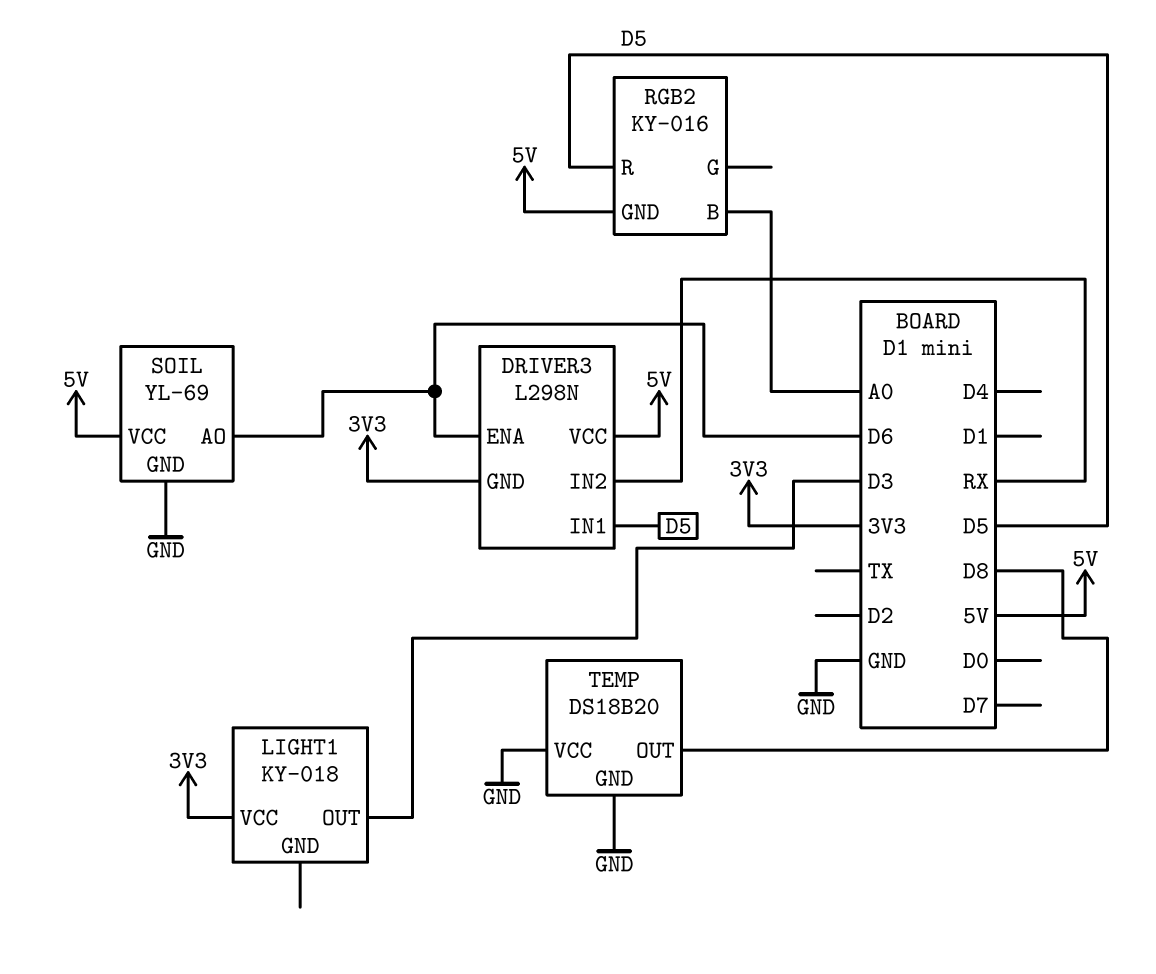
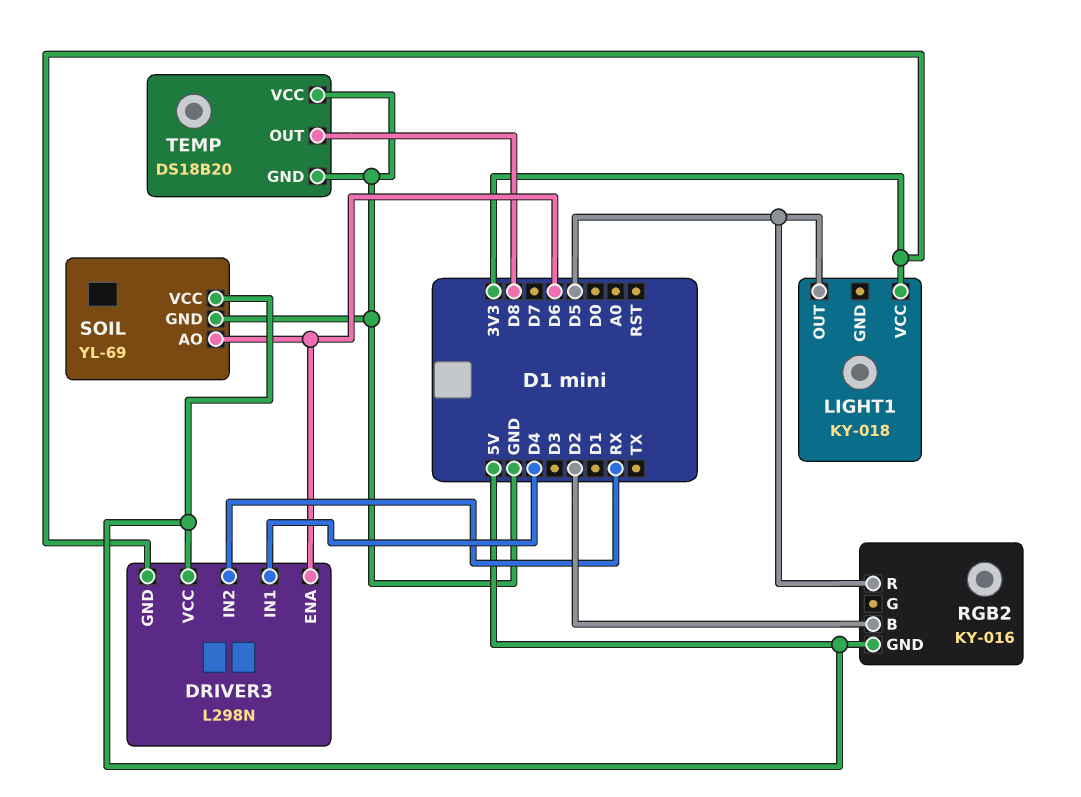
DRIVER3 pin IN1: D5 -> D4
LIGHT1 pin OUT: D3 -> D5
RGB2 pin B: A0 -> D2

